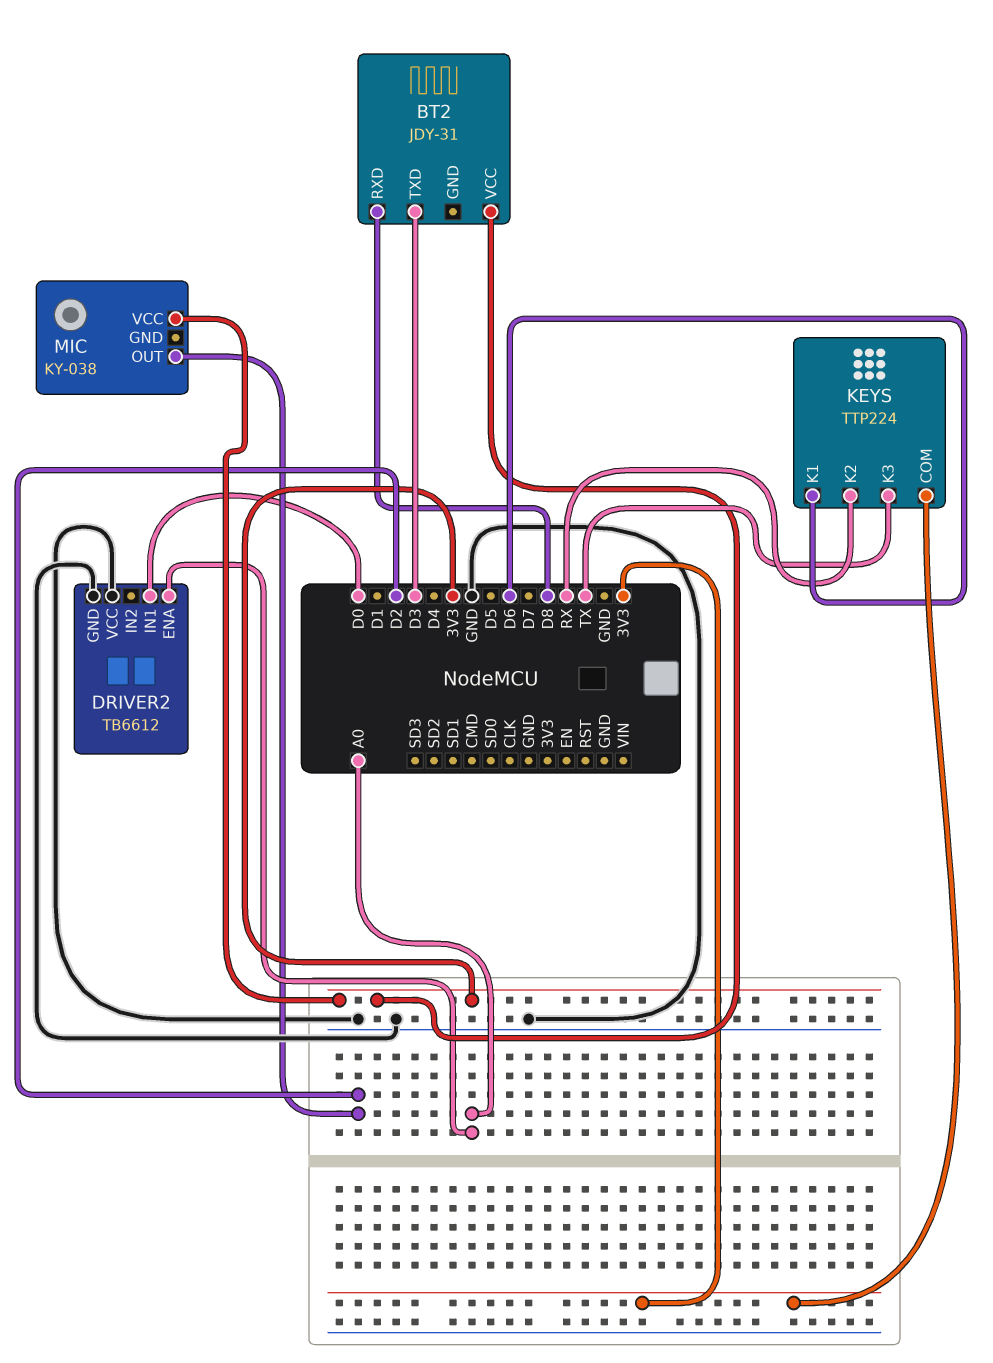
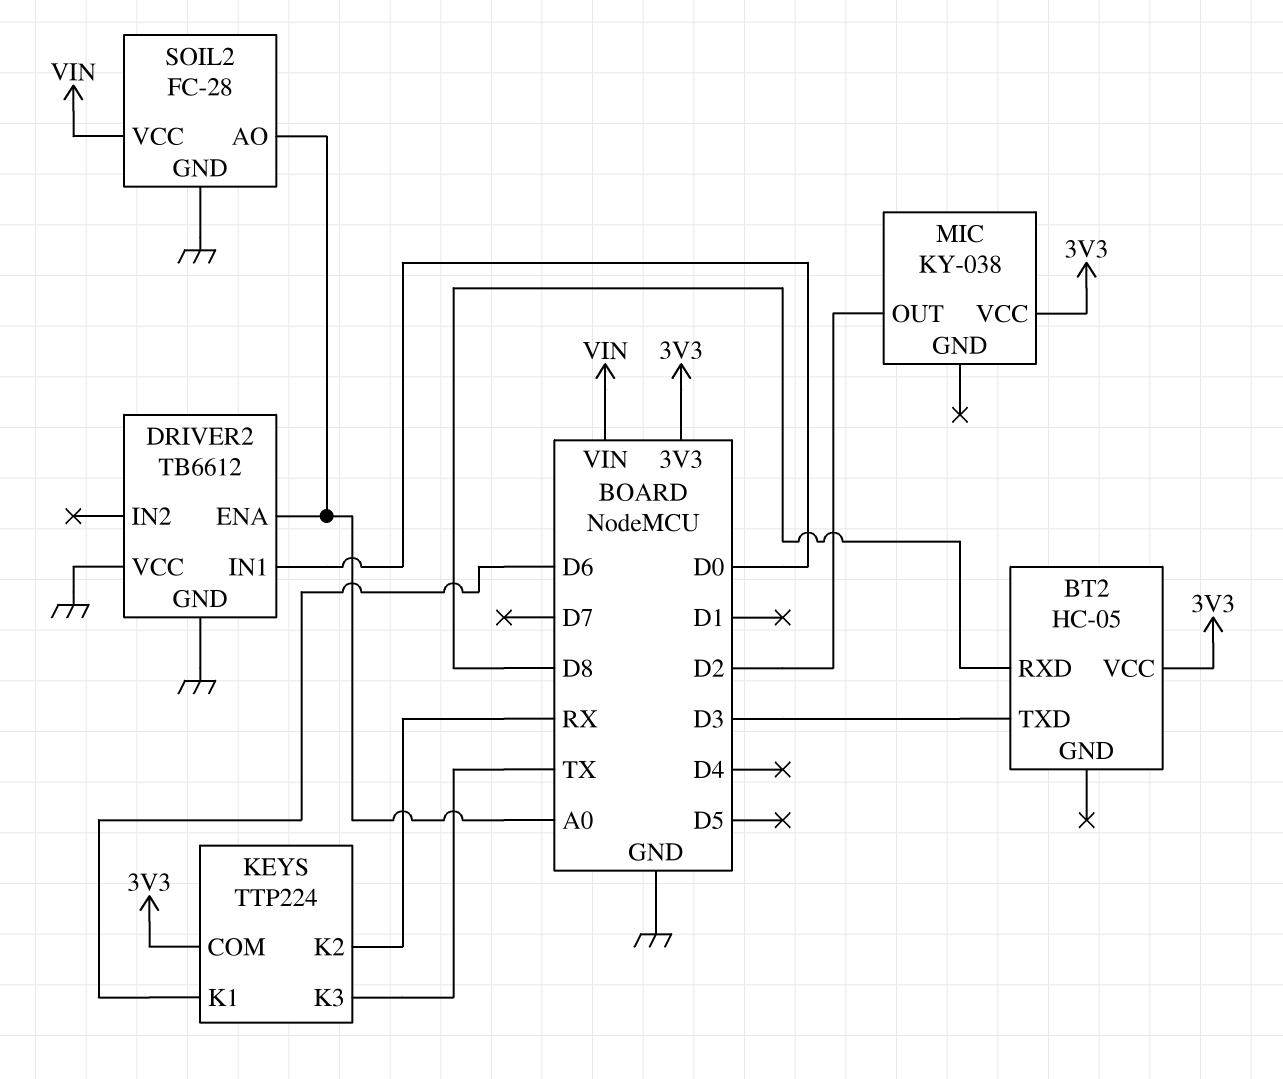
BT2: JDY-31 -> HC-05
SOIL2: none -> FC-28
SOIL2 pin AO: none -> A0
SOIL2 pin GND: none -> GND
SOIL2 pin VCC: none -> VIN

